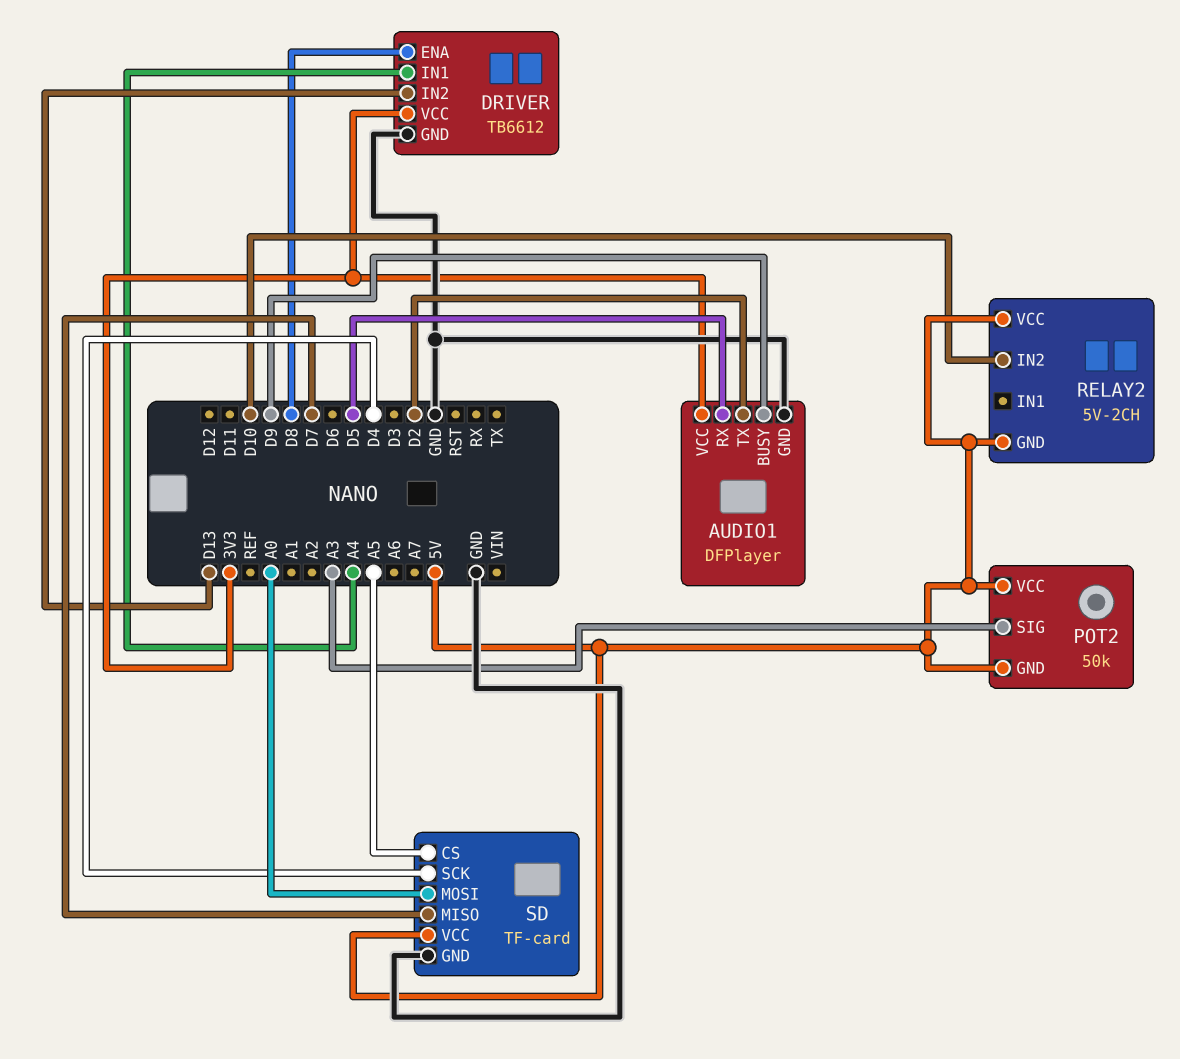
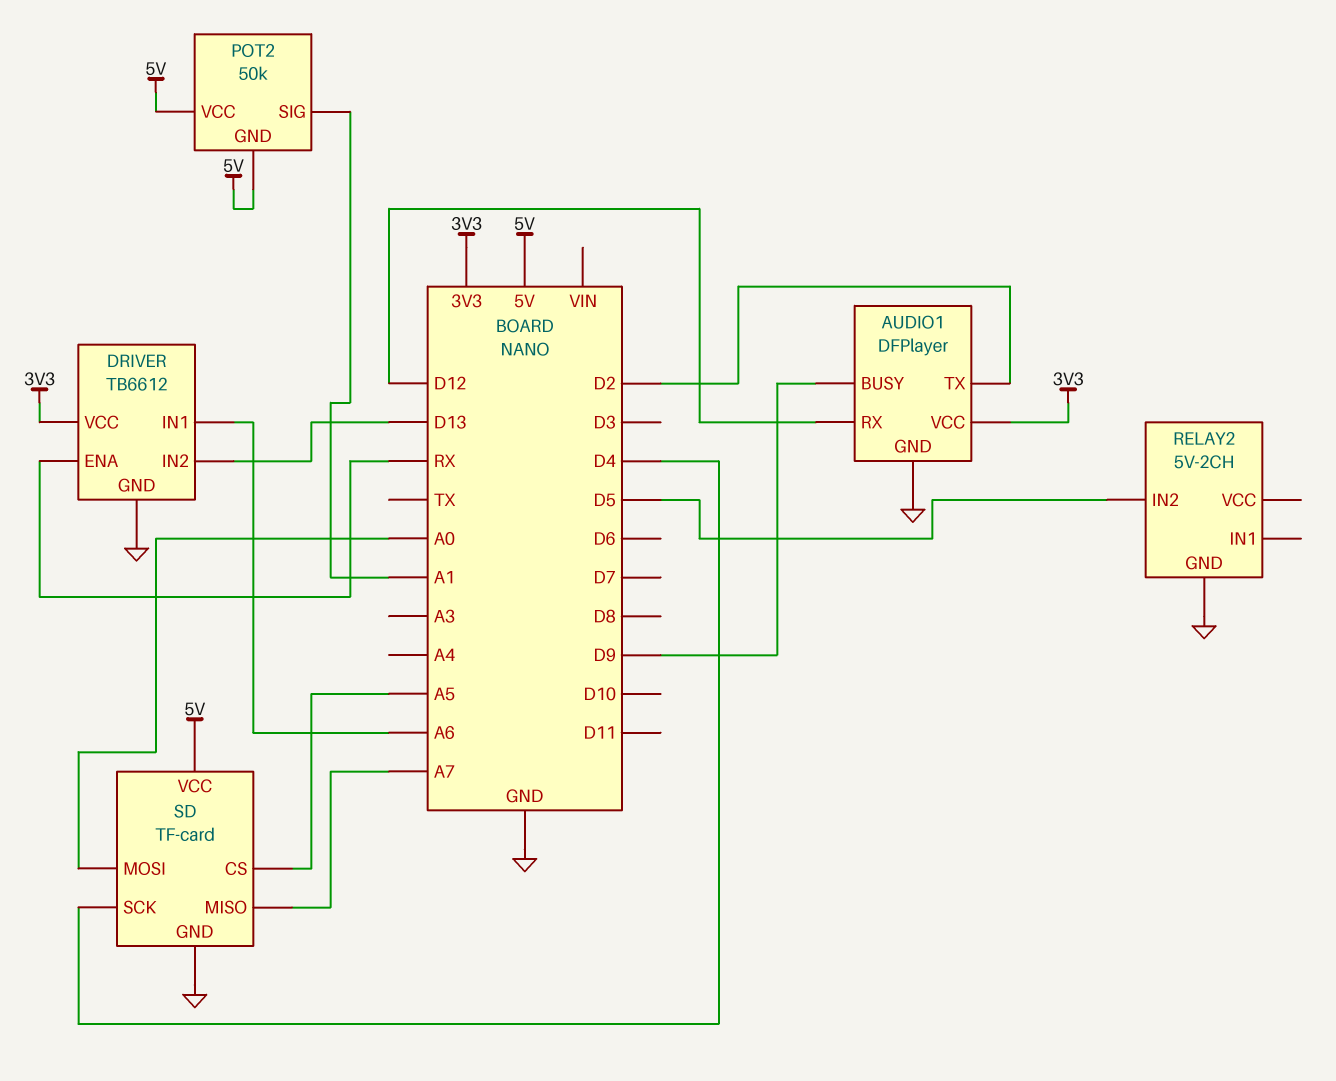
AUDIO1 pin RX: D5 -> D12
DRIVER pin ENA: D8 -> RX
DRIVER pin IN1: A4 -> A6
POT2 pin SIG: A3 -> A1
RELAY2 pin GND: 5V -> GND
RELAY2 pin IN2: D10 -> D5
RELAY2 pin VCC: 5V -> none
SD pin MISO: D7 -> A7

